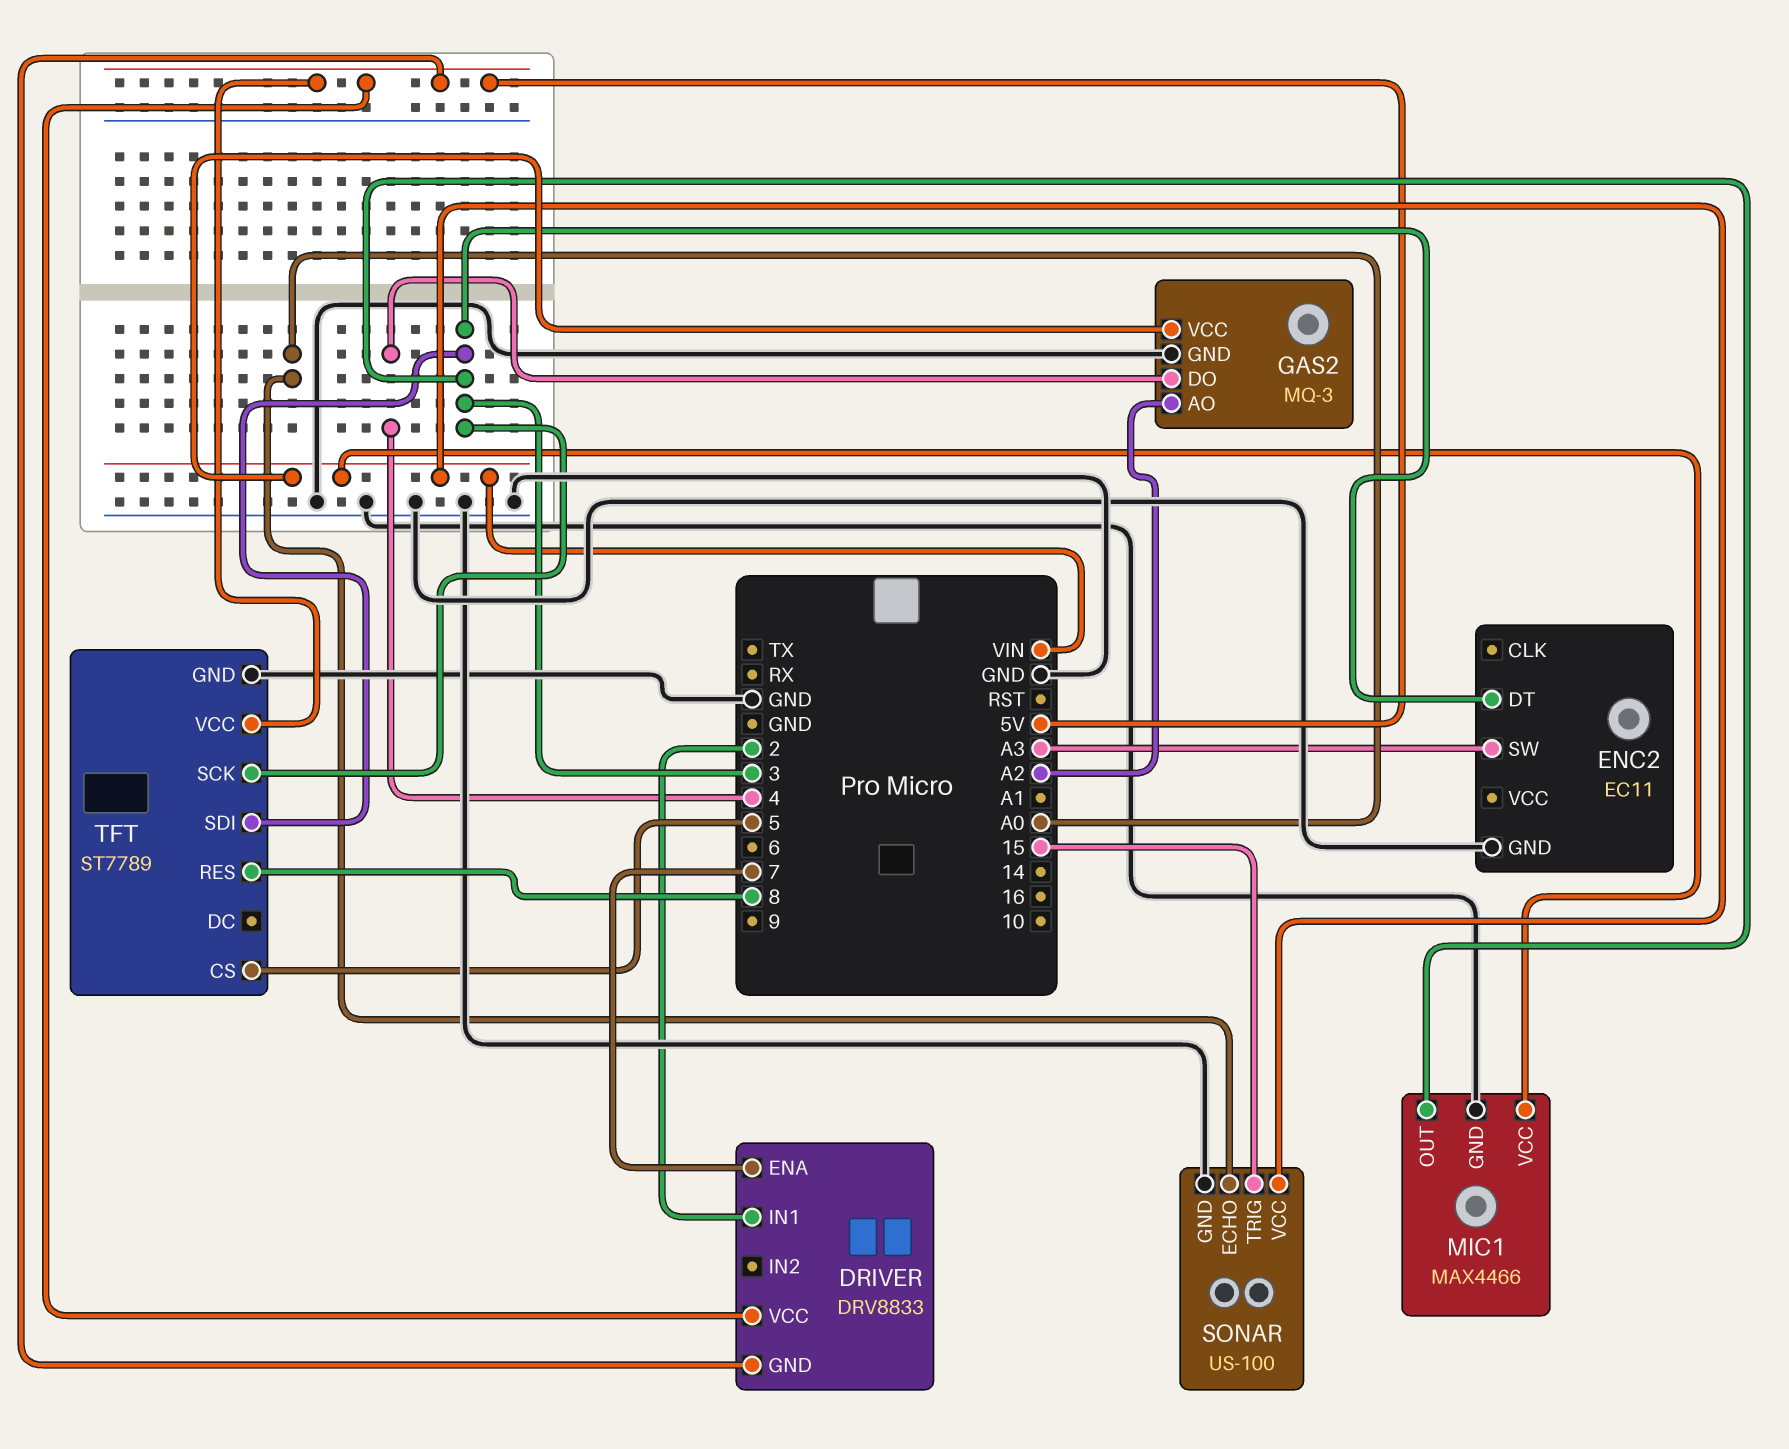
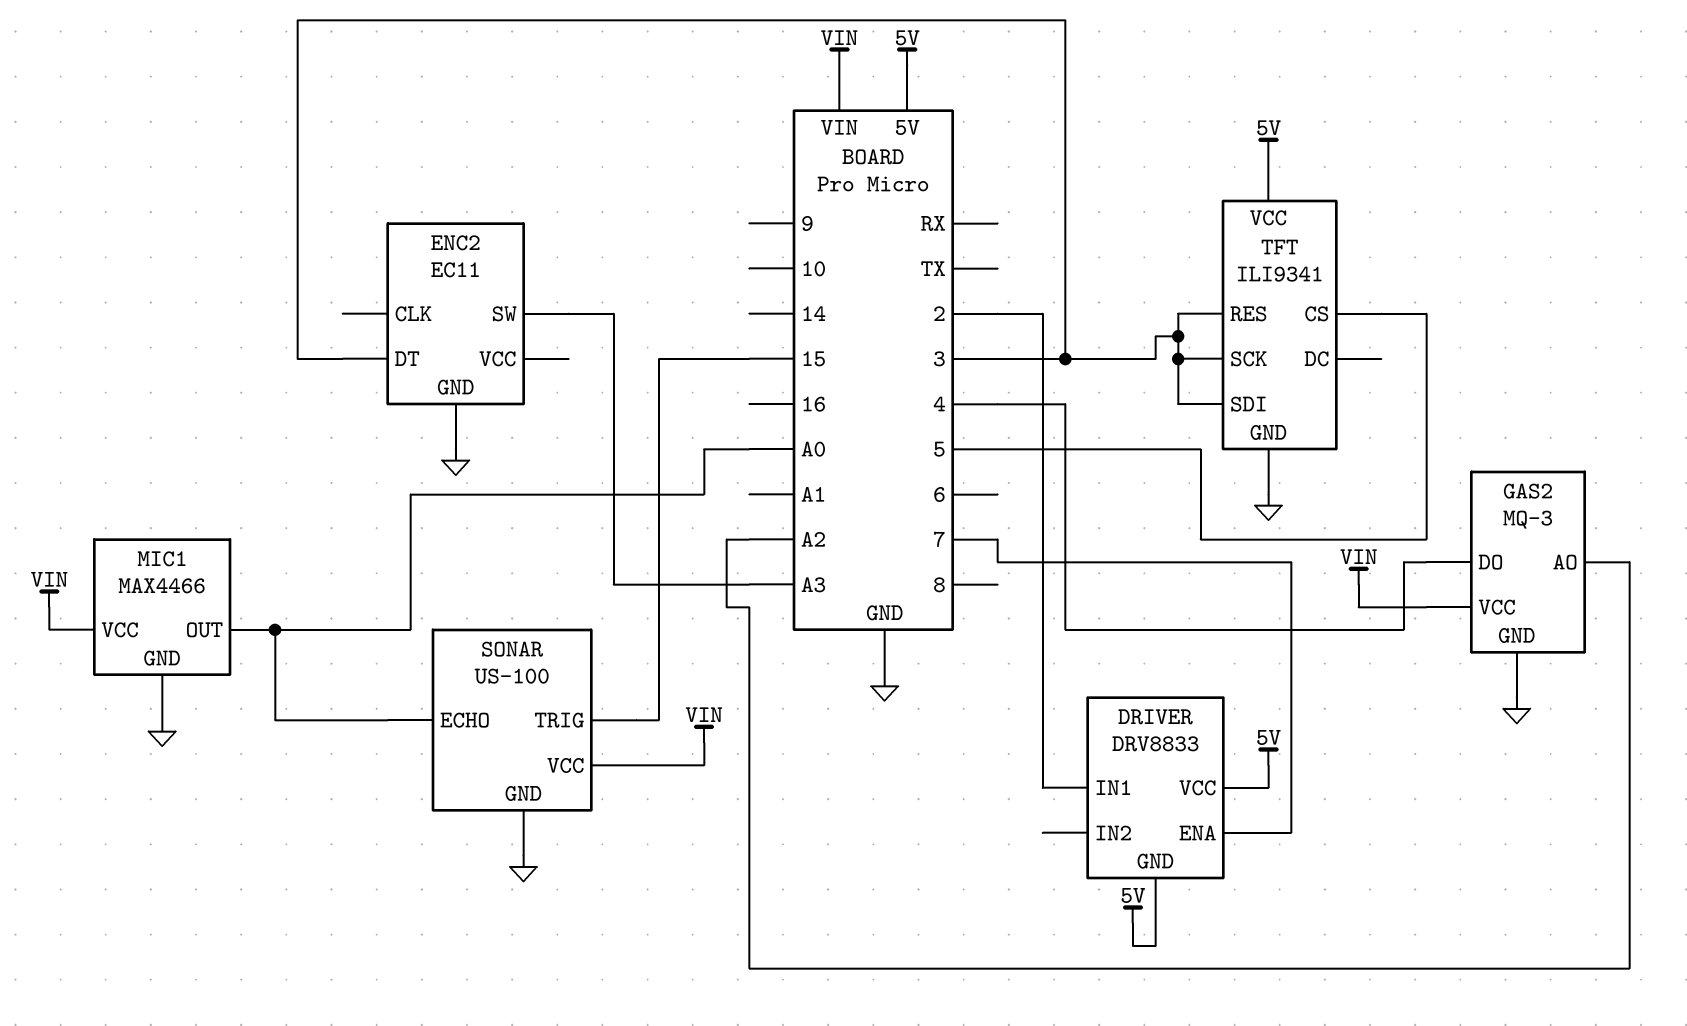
MIC1 pin OUT: 3 -> A0
TFT: ST7789 -> ILI9341
TFT pin RES: 8 -> 3

